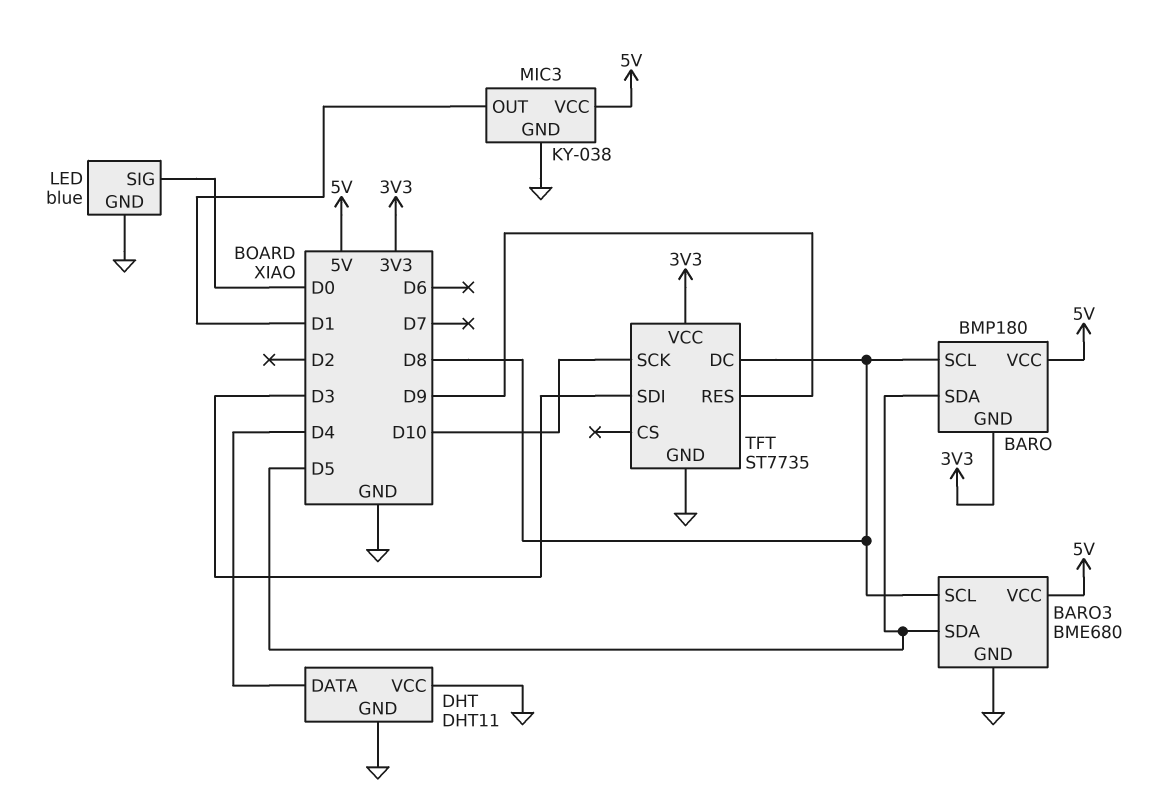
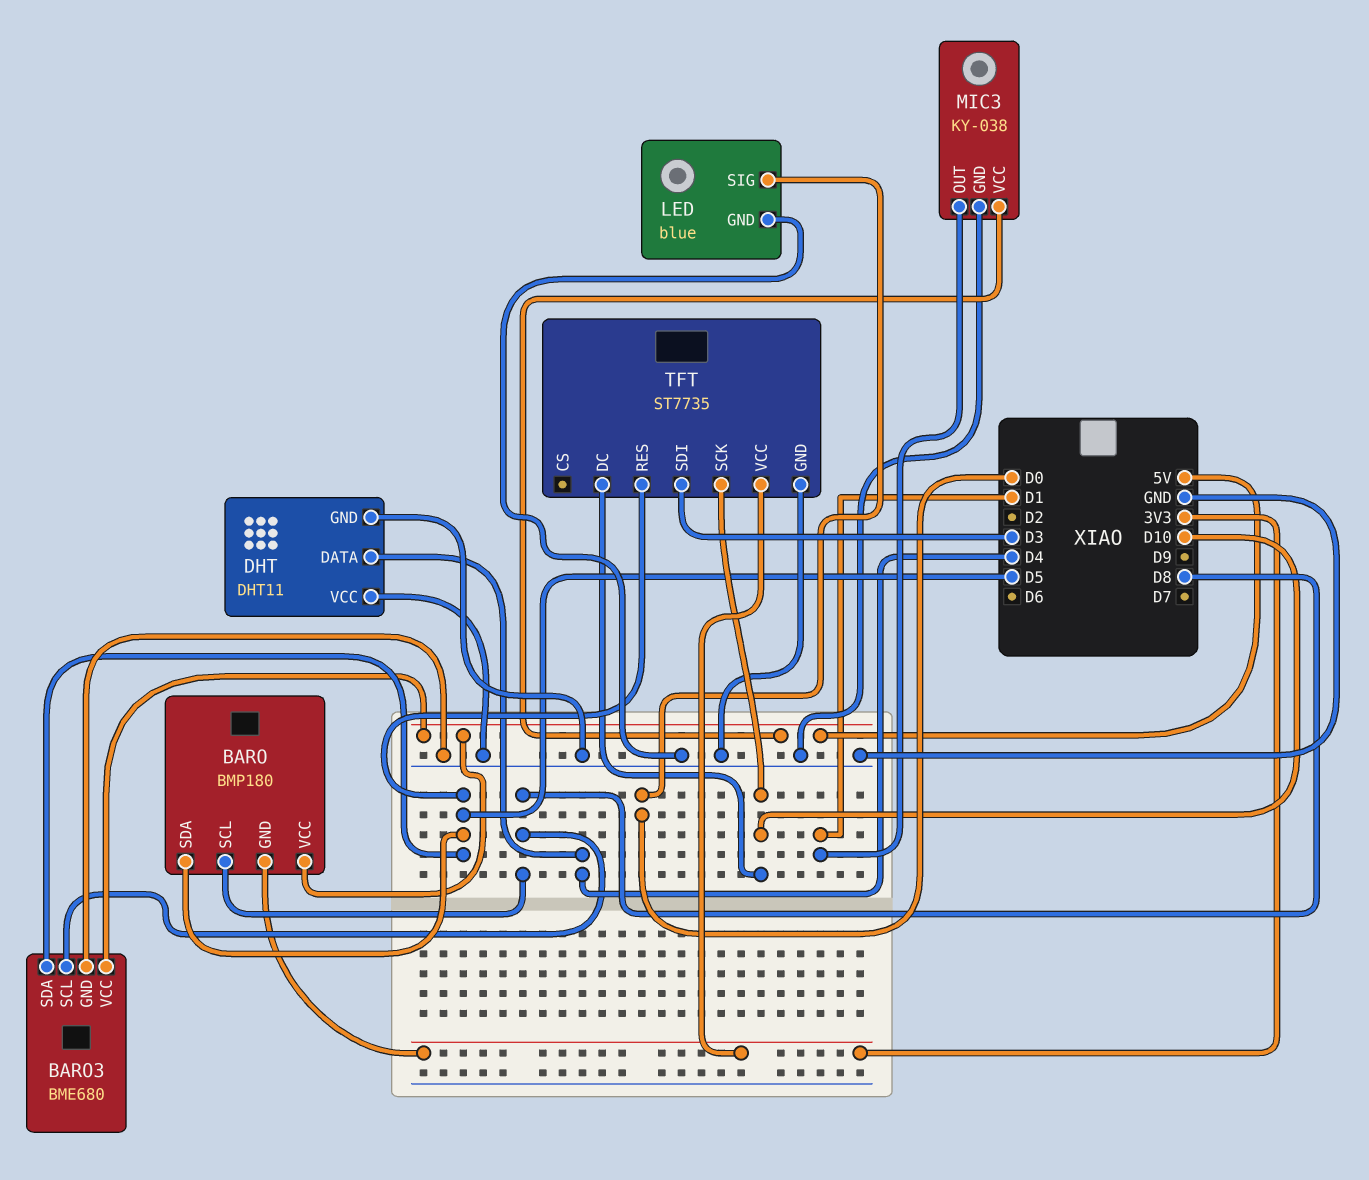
TFT pin DC: D8 -> D10
TFT pin RES: D9 -> D5

